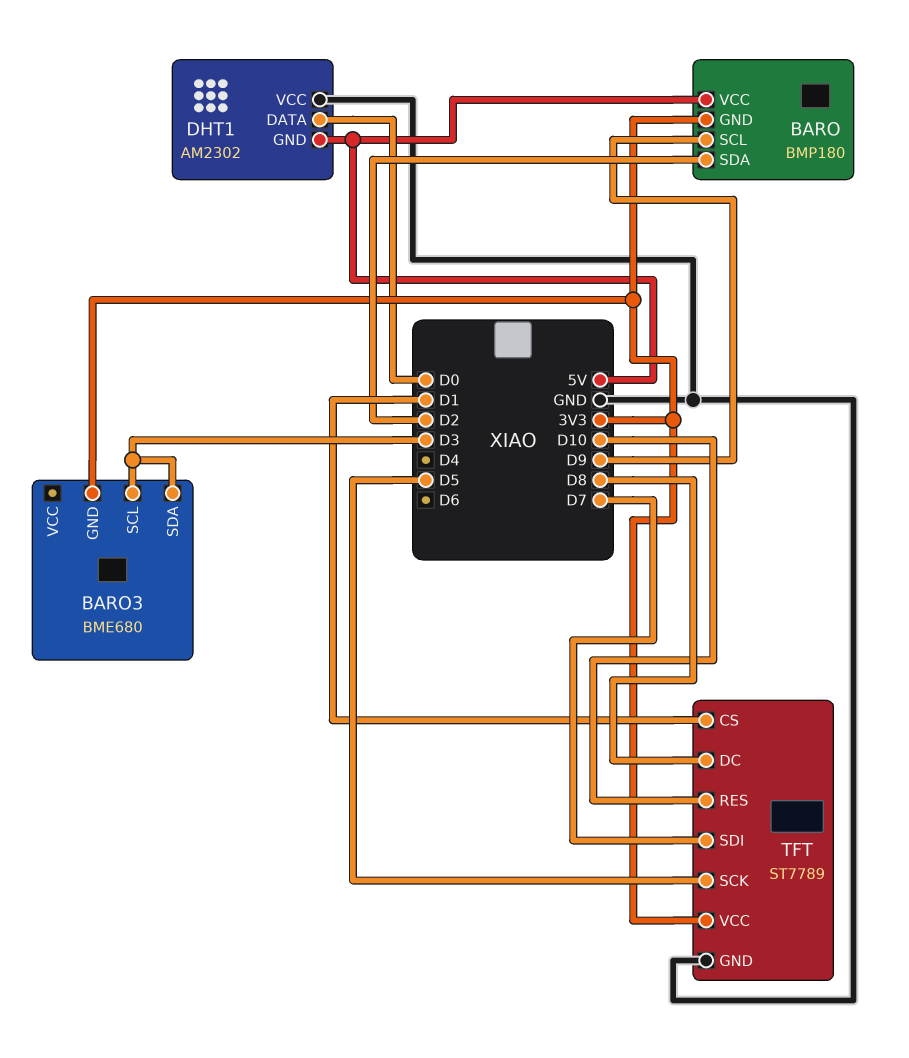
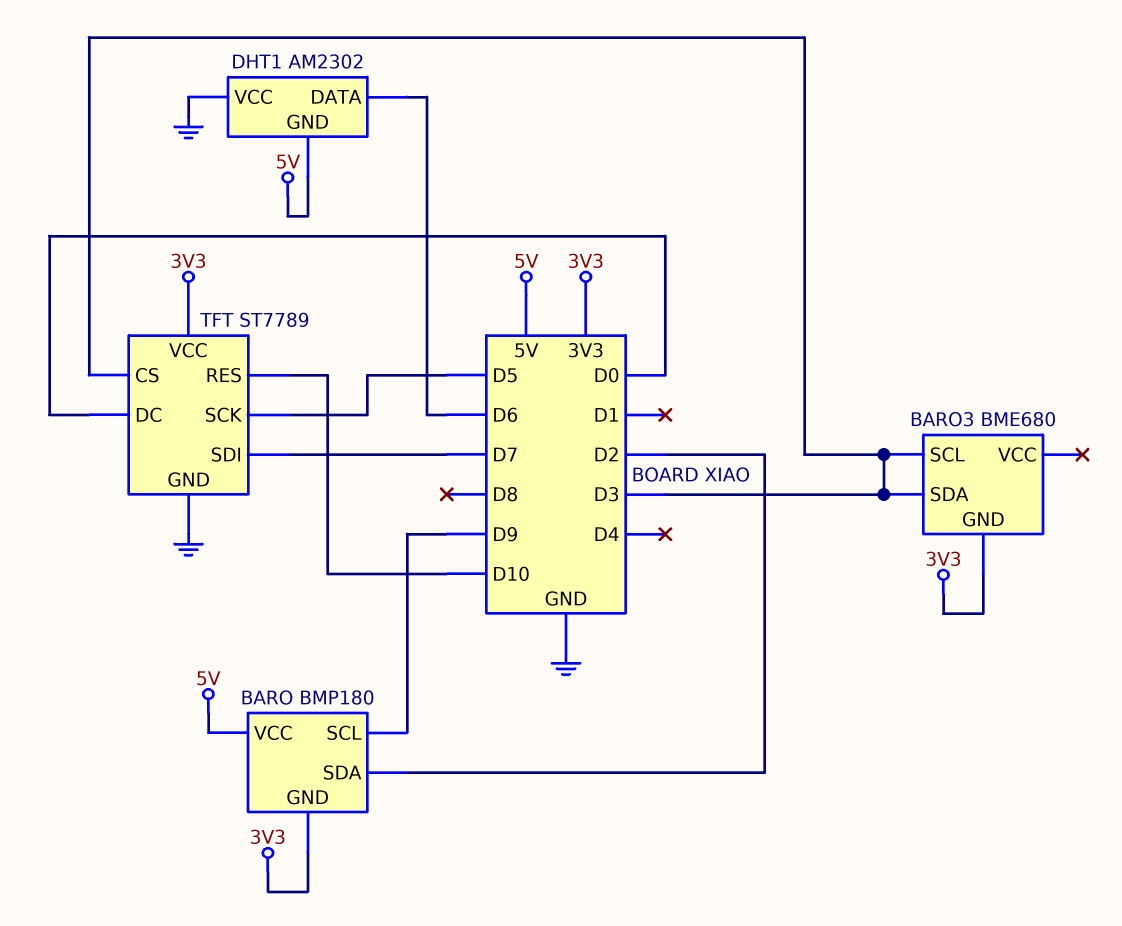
DHT1 pin DATA: D0 -> D6
TFT pin CS: D1 -> D3
TFT pin DC: D8 -> D0

